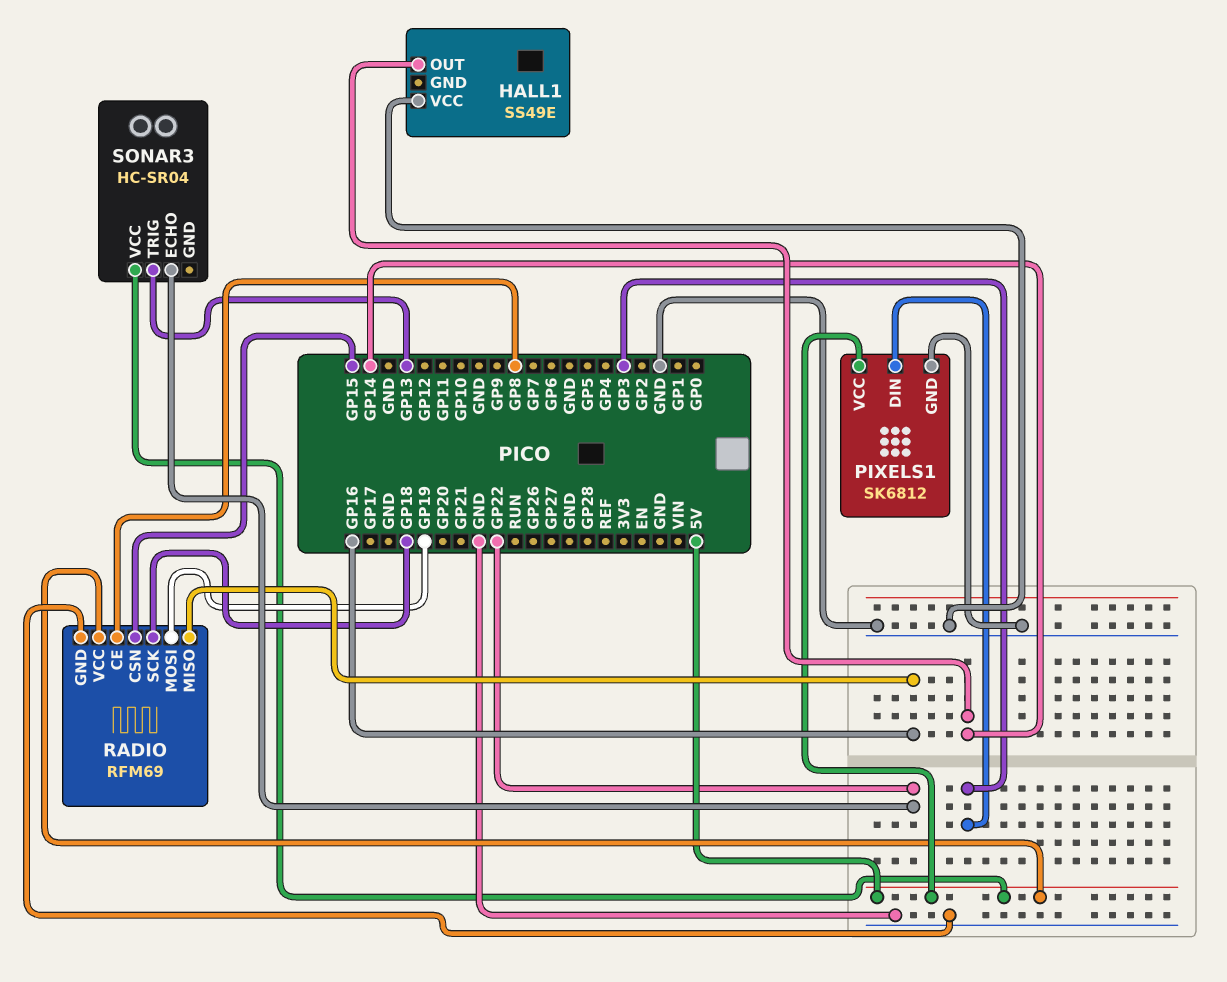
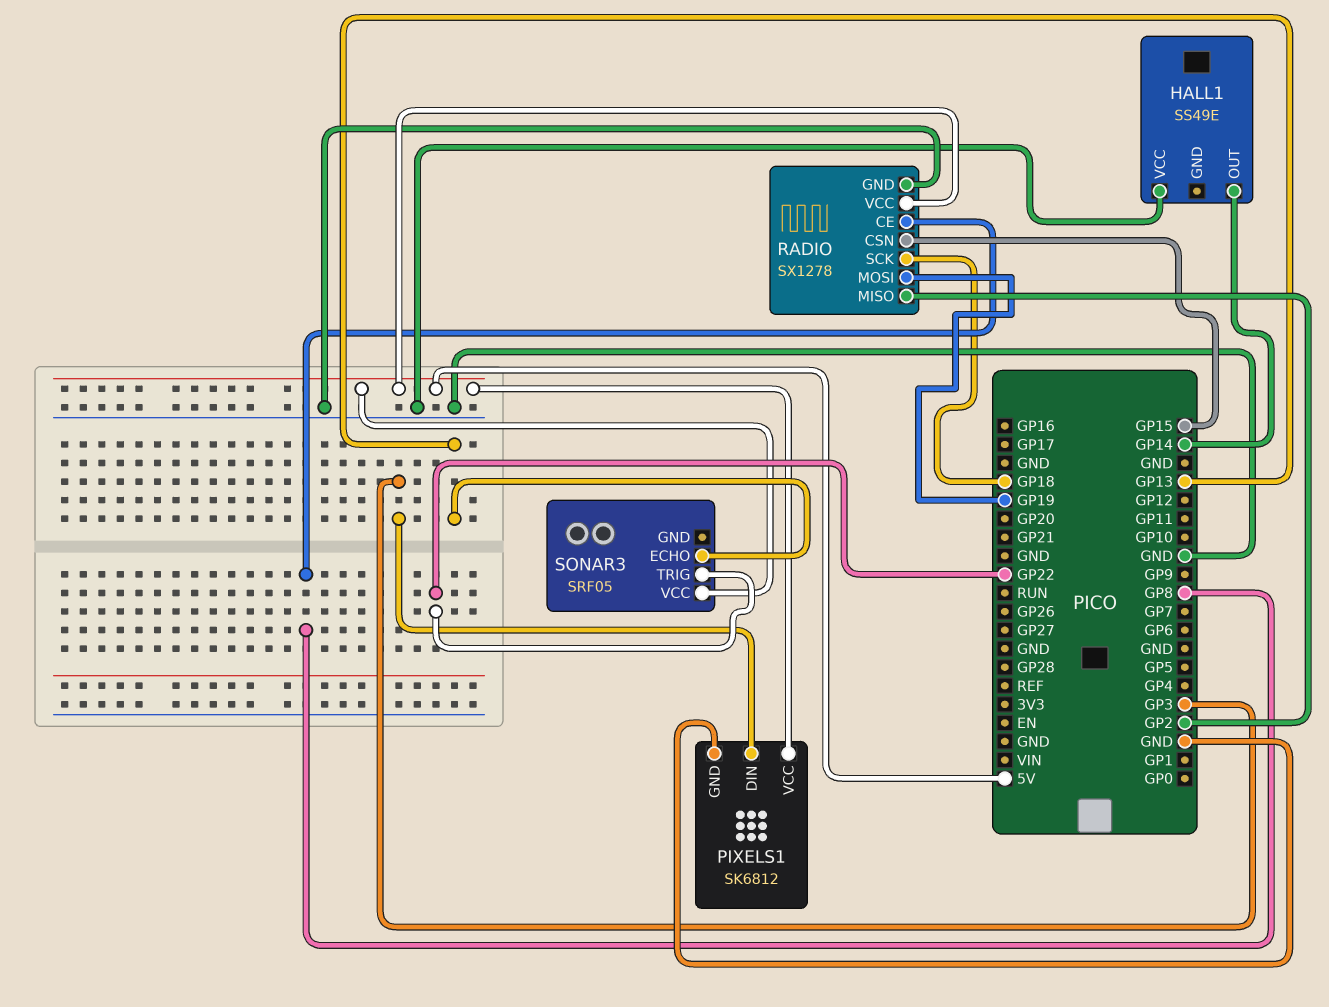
RADIO: RFM69 -> SX1278
RADIO pin MISO: GP16 -> GP2
SONAR3: HC-SR04 -> SRF05
SONAR3 pin ECHO: GP22 -> GP13
SONAR3 pin TRIG: GP13 -> GP22

